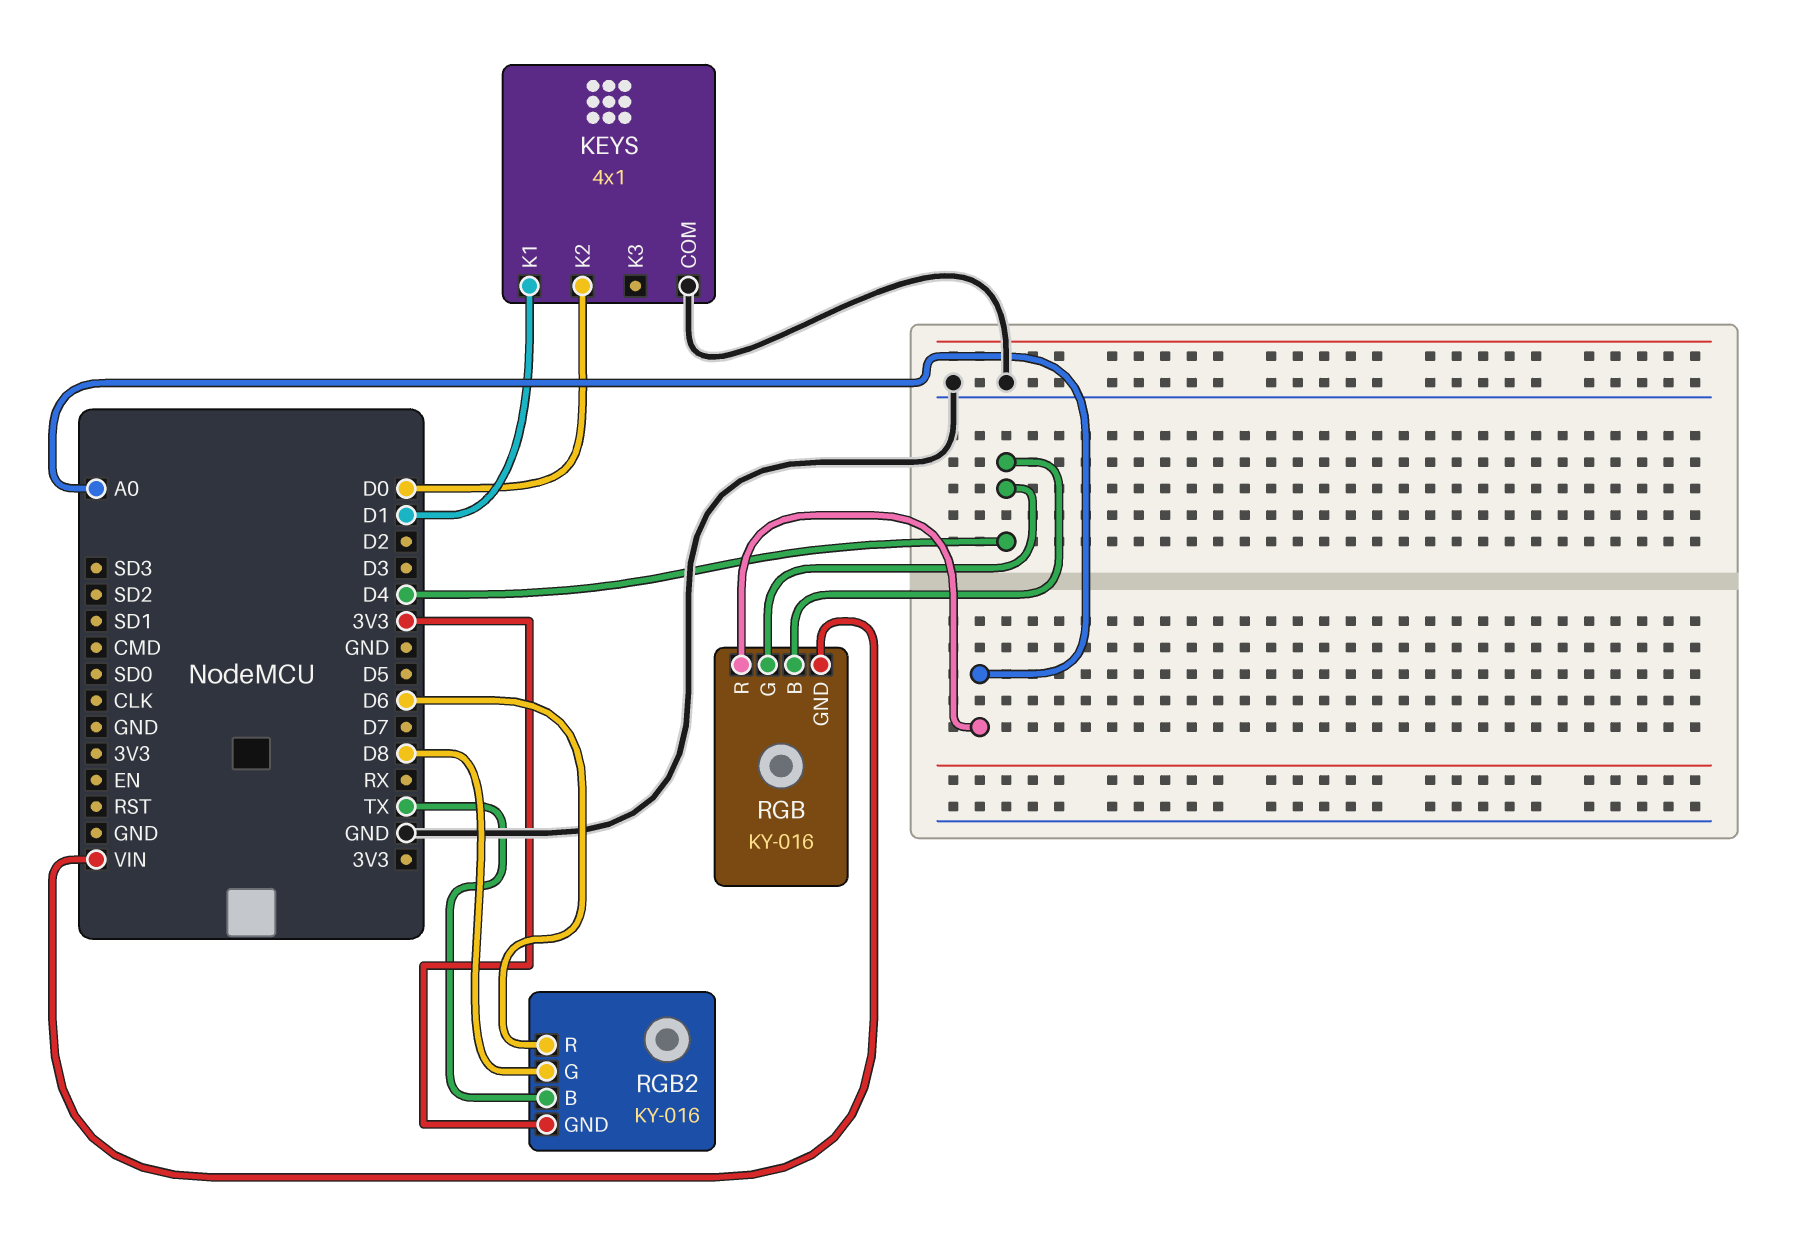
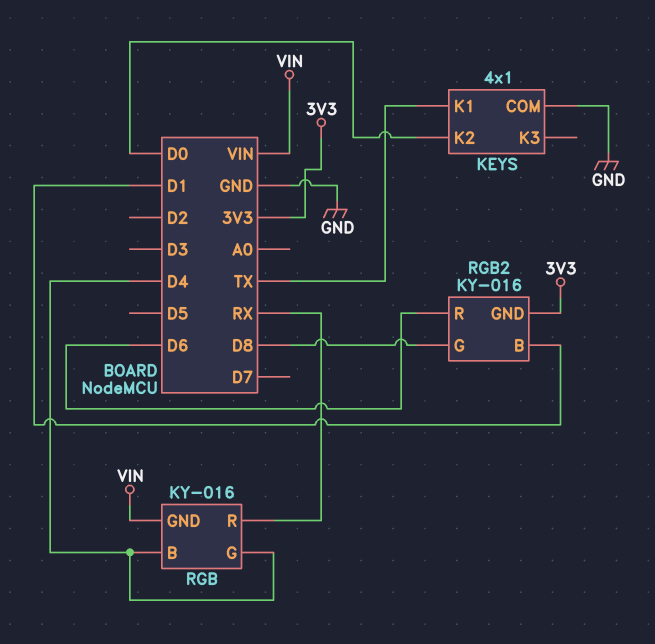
KEYS pin K1: D1 -> TX
RGB pin R: A0 -> RX
RGB2 pin B: TX -> D1

